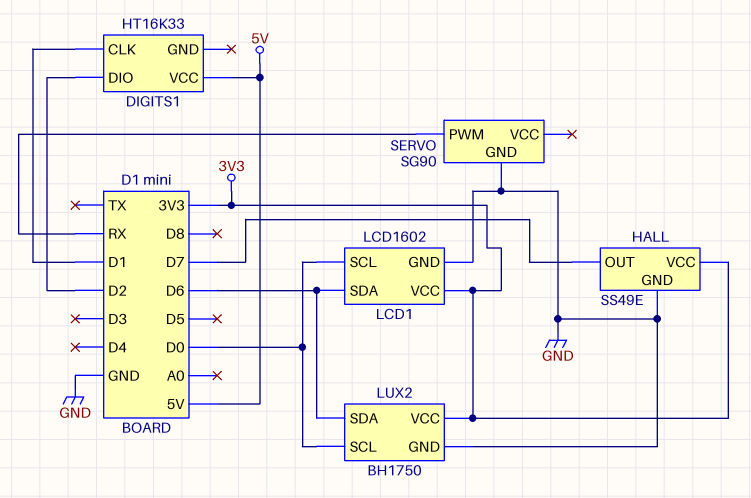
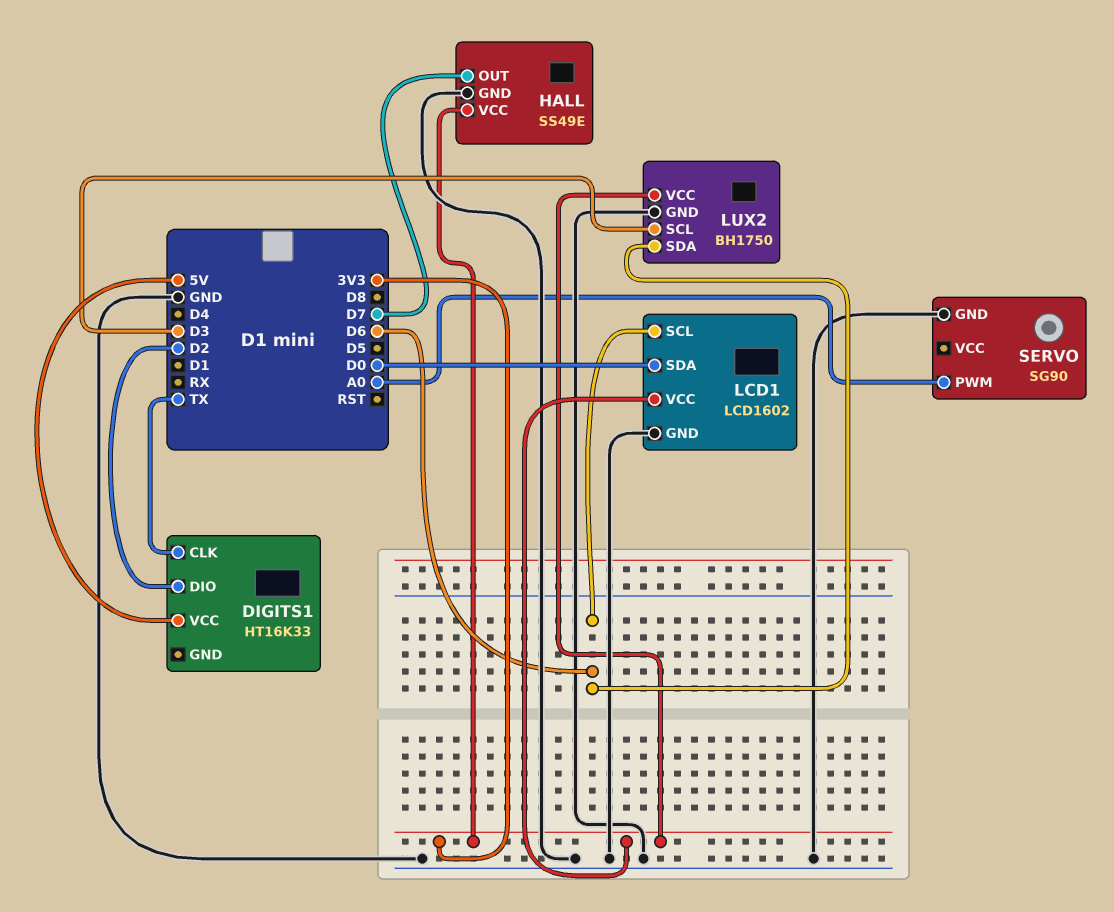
DIGITS1 pin CLK: D1 -> TX
LCD1 pin SCL: D0 -> D6
LCD1 pin SDA: D6 -> D0
LUX2 pin SCL: D0 -> D3
SERVO pin PWM: RX -> A0

